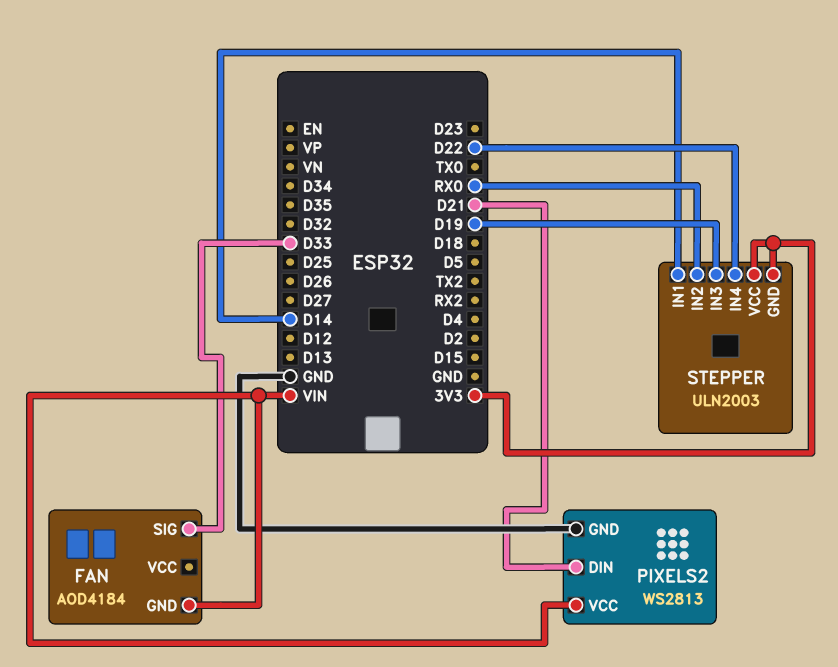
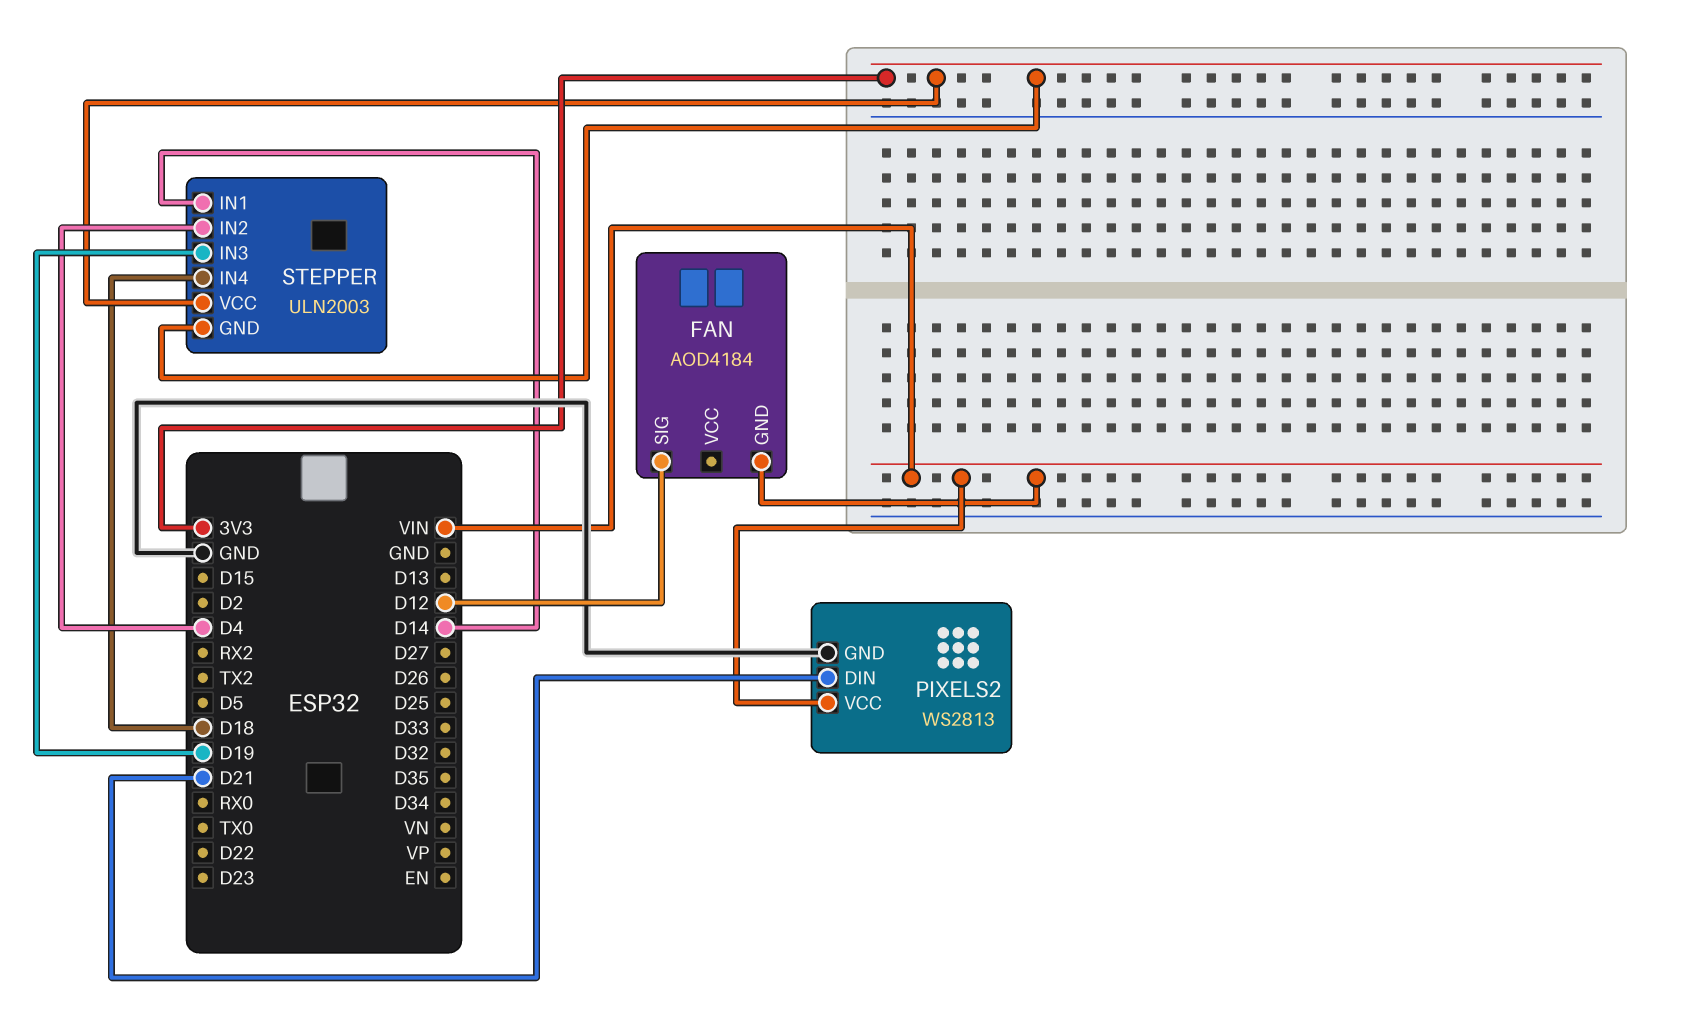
FAN pin SIG: D33 -> D12
STEPPER pin IN2: RX0 -> D4
STEPPER pin IN4: D22 -> D18

